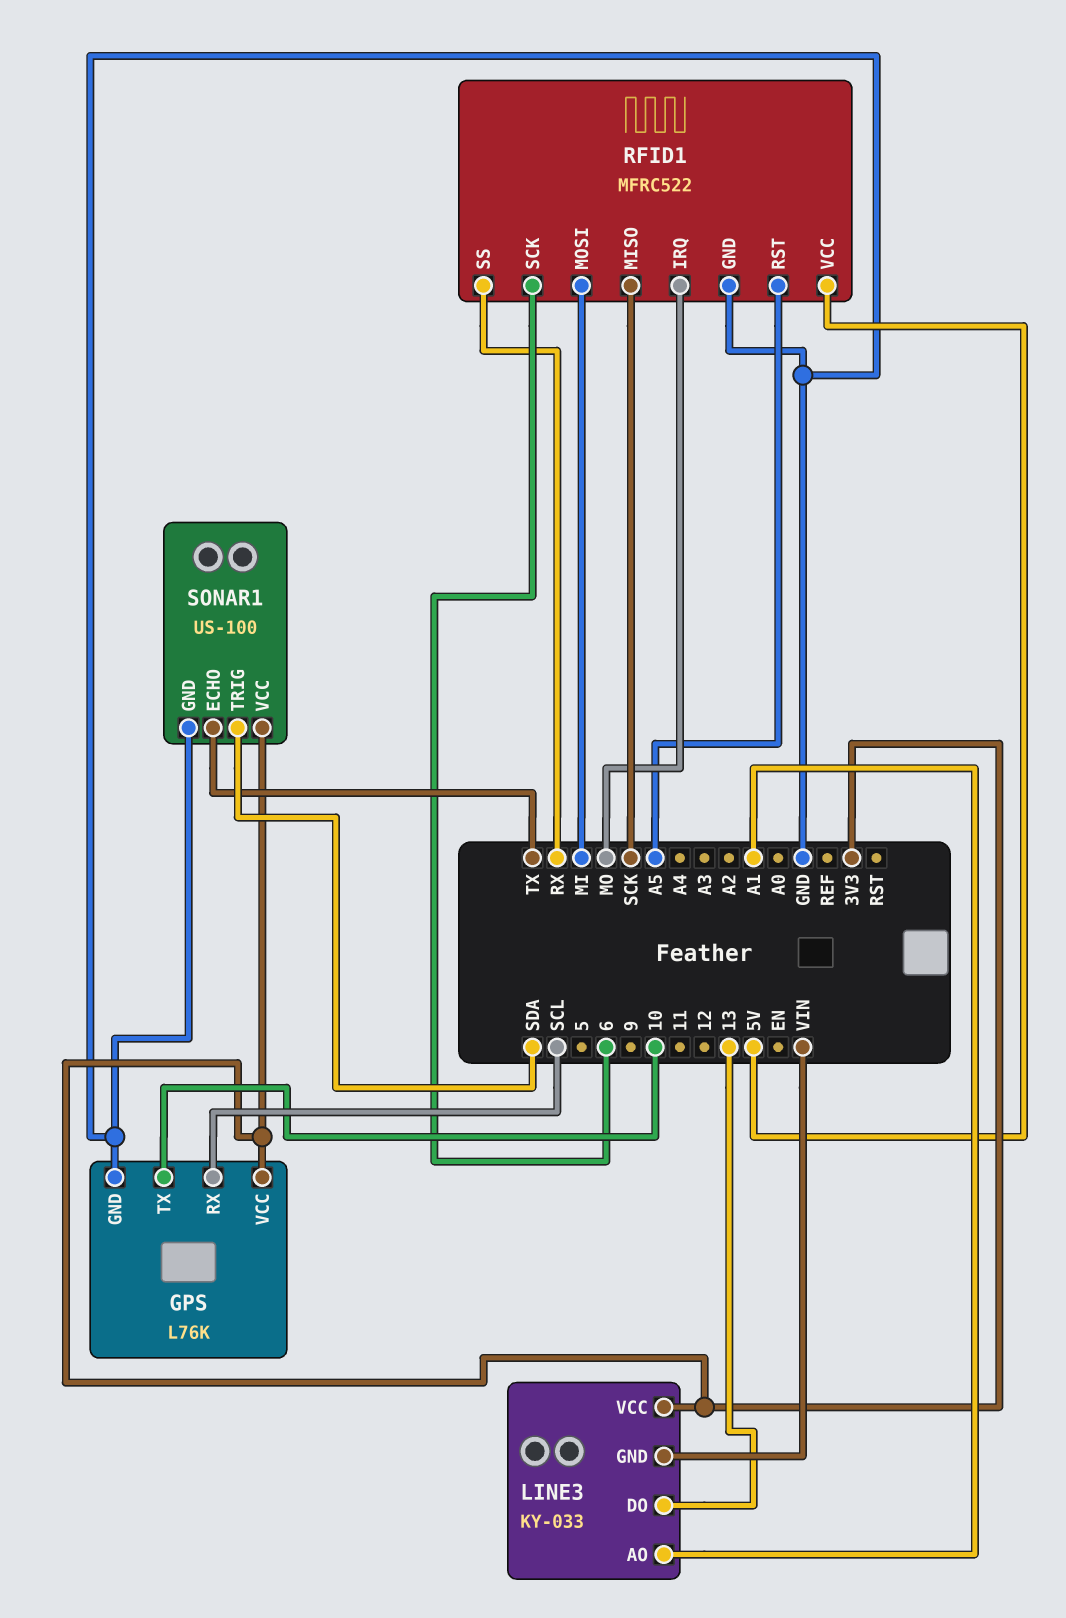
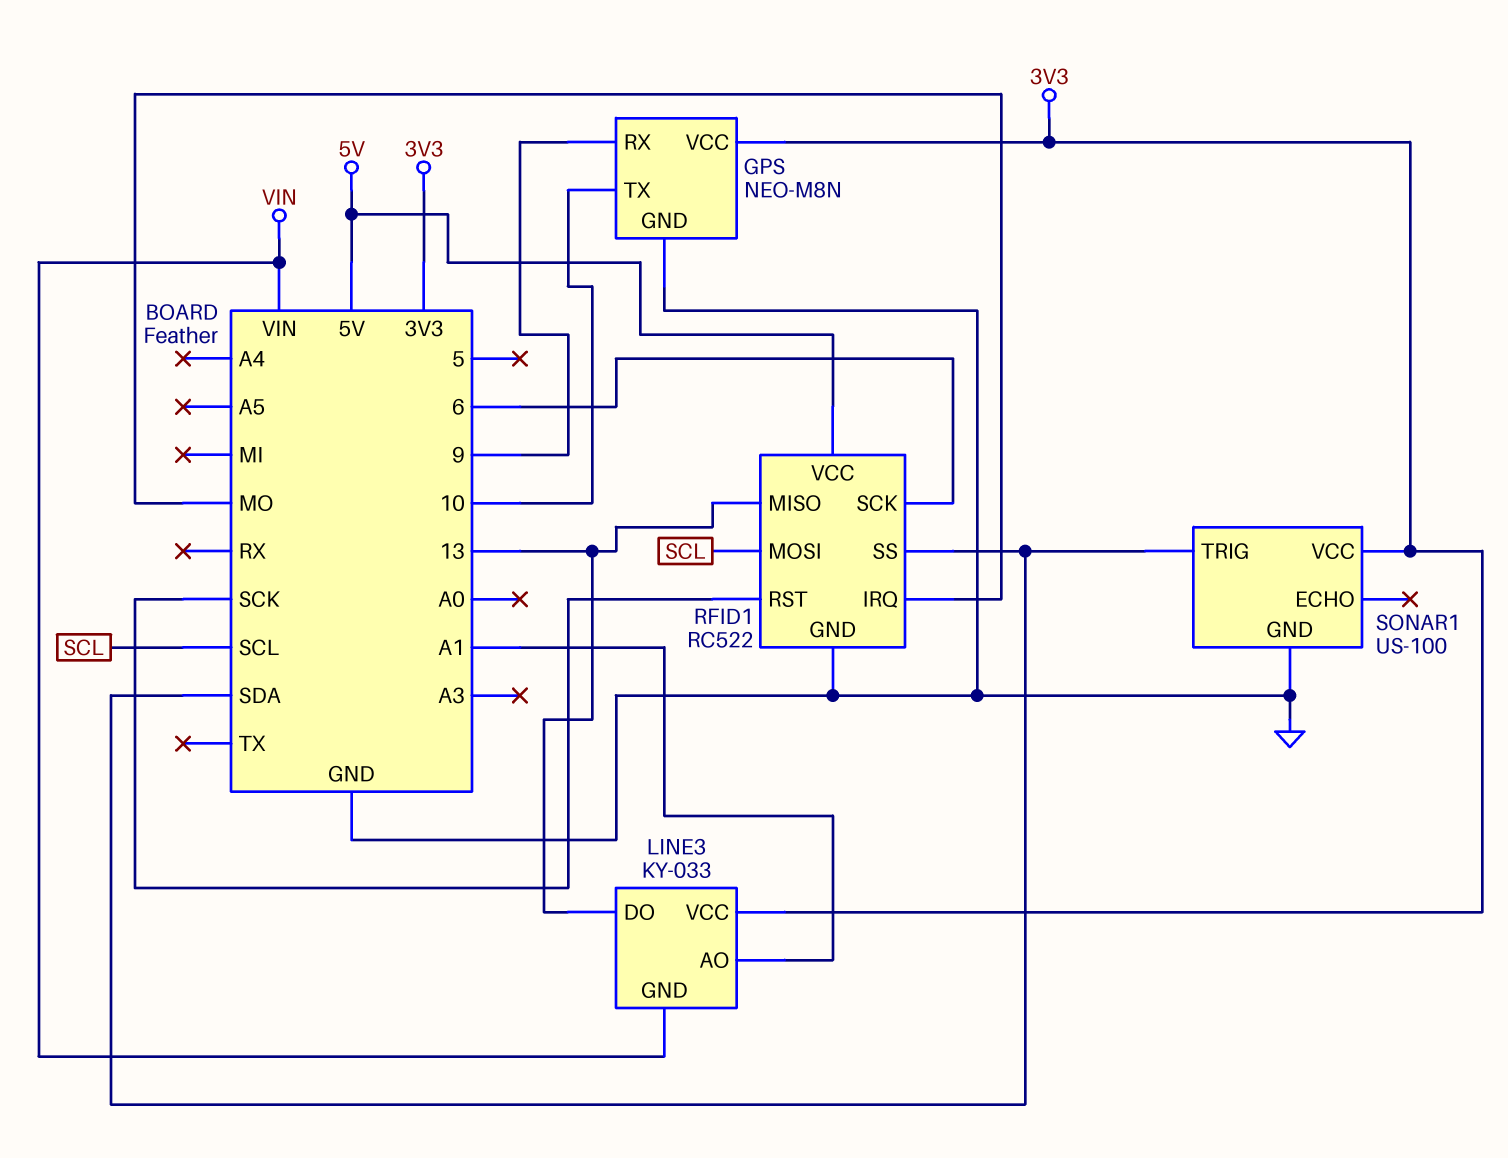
GPS: L76K -> NEO-M8N
GPS pin RX: SCL -> 9
RFID1: MFRC522 -> RC522
RFID1 pin MISO: SCK -> 13
RFID1 pin MOSI: MI -> SCL
RFID1 pin RST: A5 -> SCK
RFID1 pin SS: RX -> SDA
SONAR1 pin ECHO: TX -> none

